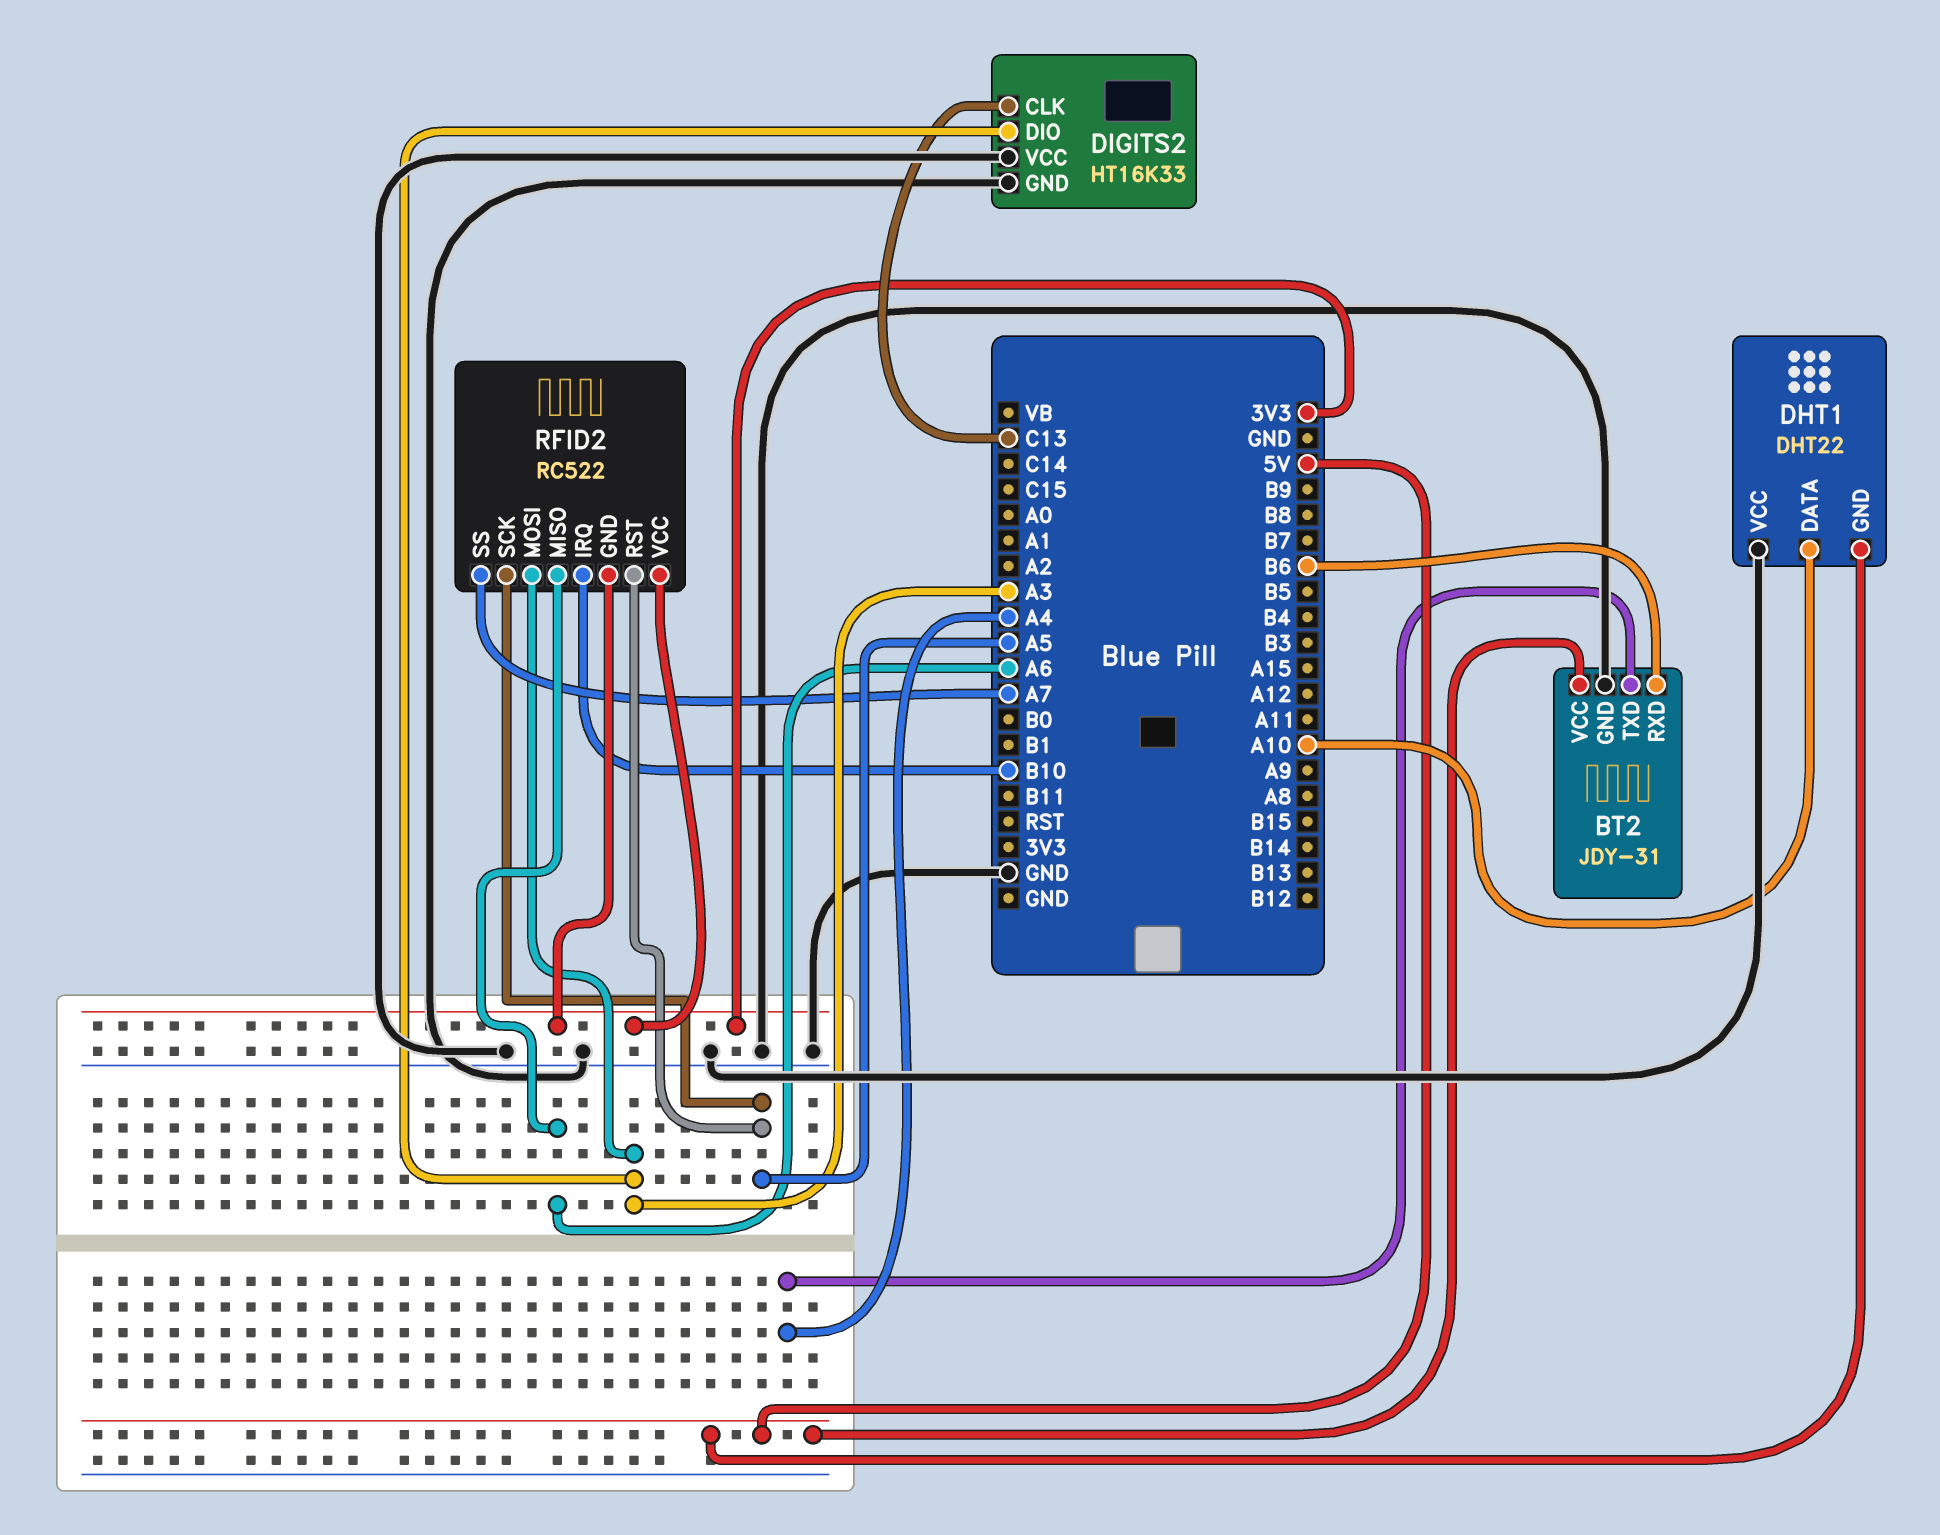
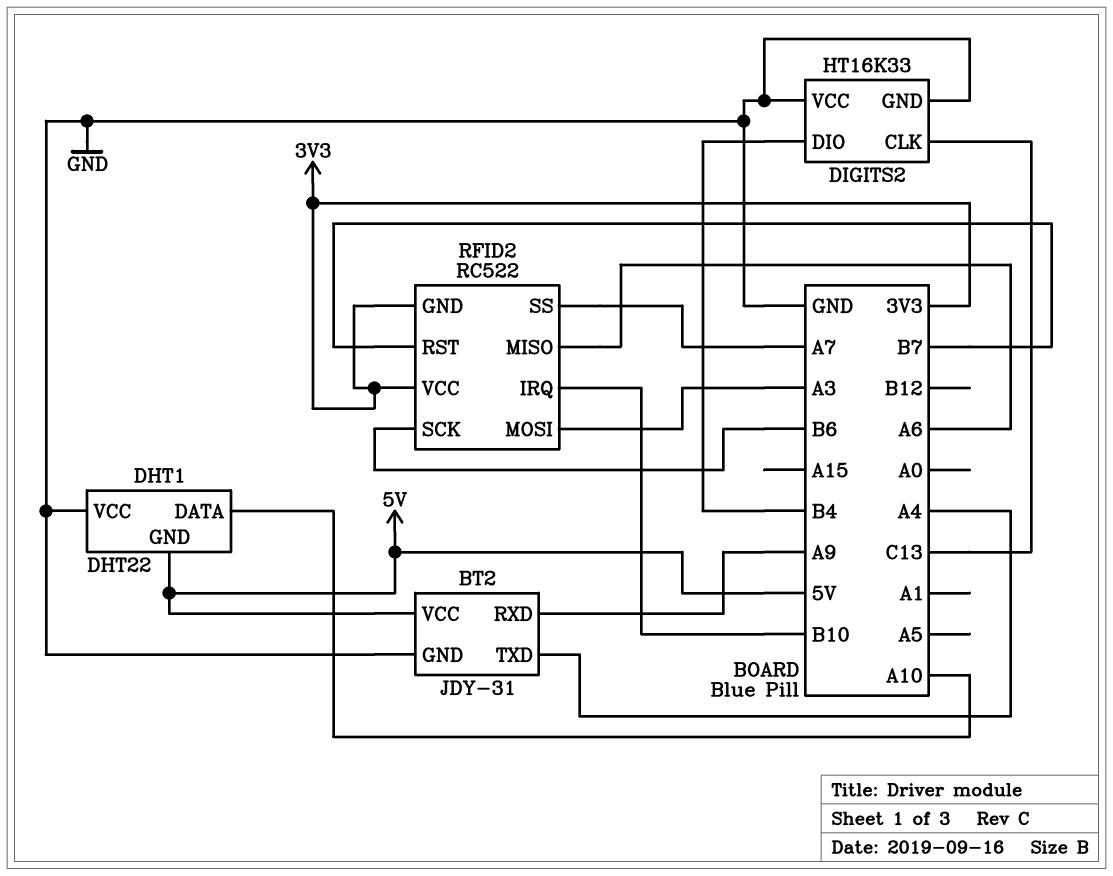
BT2 pin RXD: B6 -> A9
DIGITS2 pin DIO: A3 -> B4
RFID2 pin RST: A5 -> B7
RFID2 pin SCK: A5 -> B6

